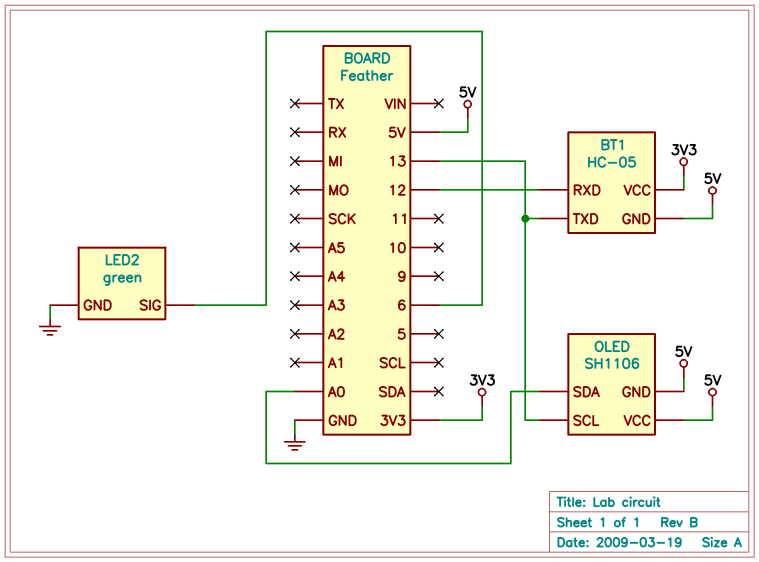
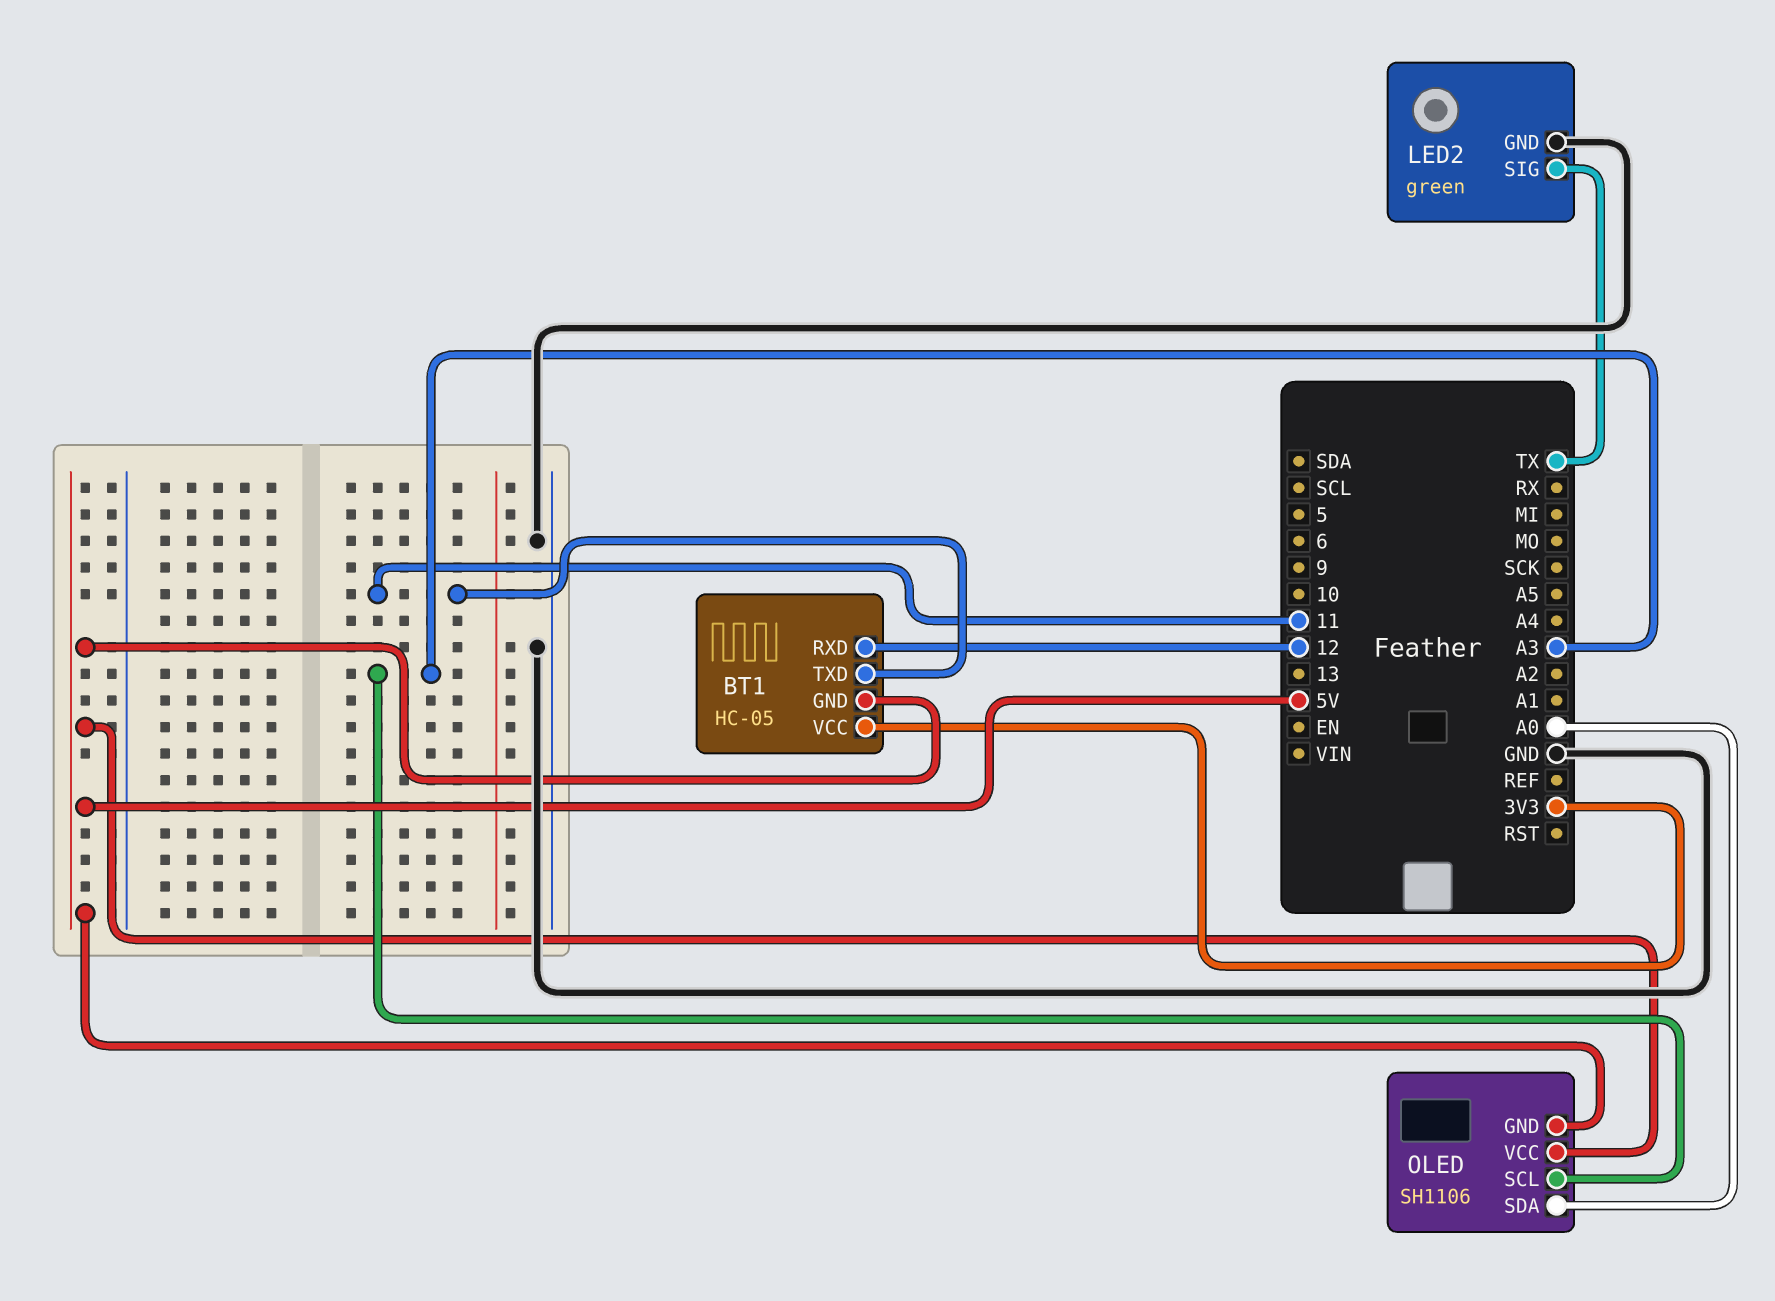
BT1 pin TXD: 13 -> 11
LED2 pin SIG: 6 -> TX
OLED pin SCL: 13 -> A3

